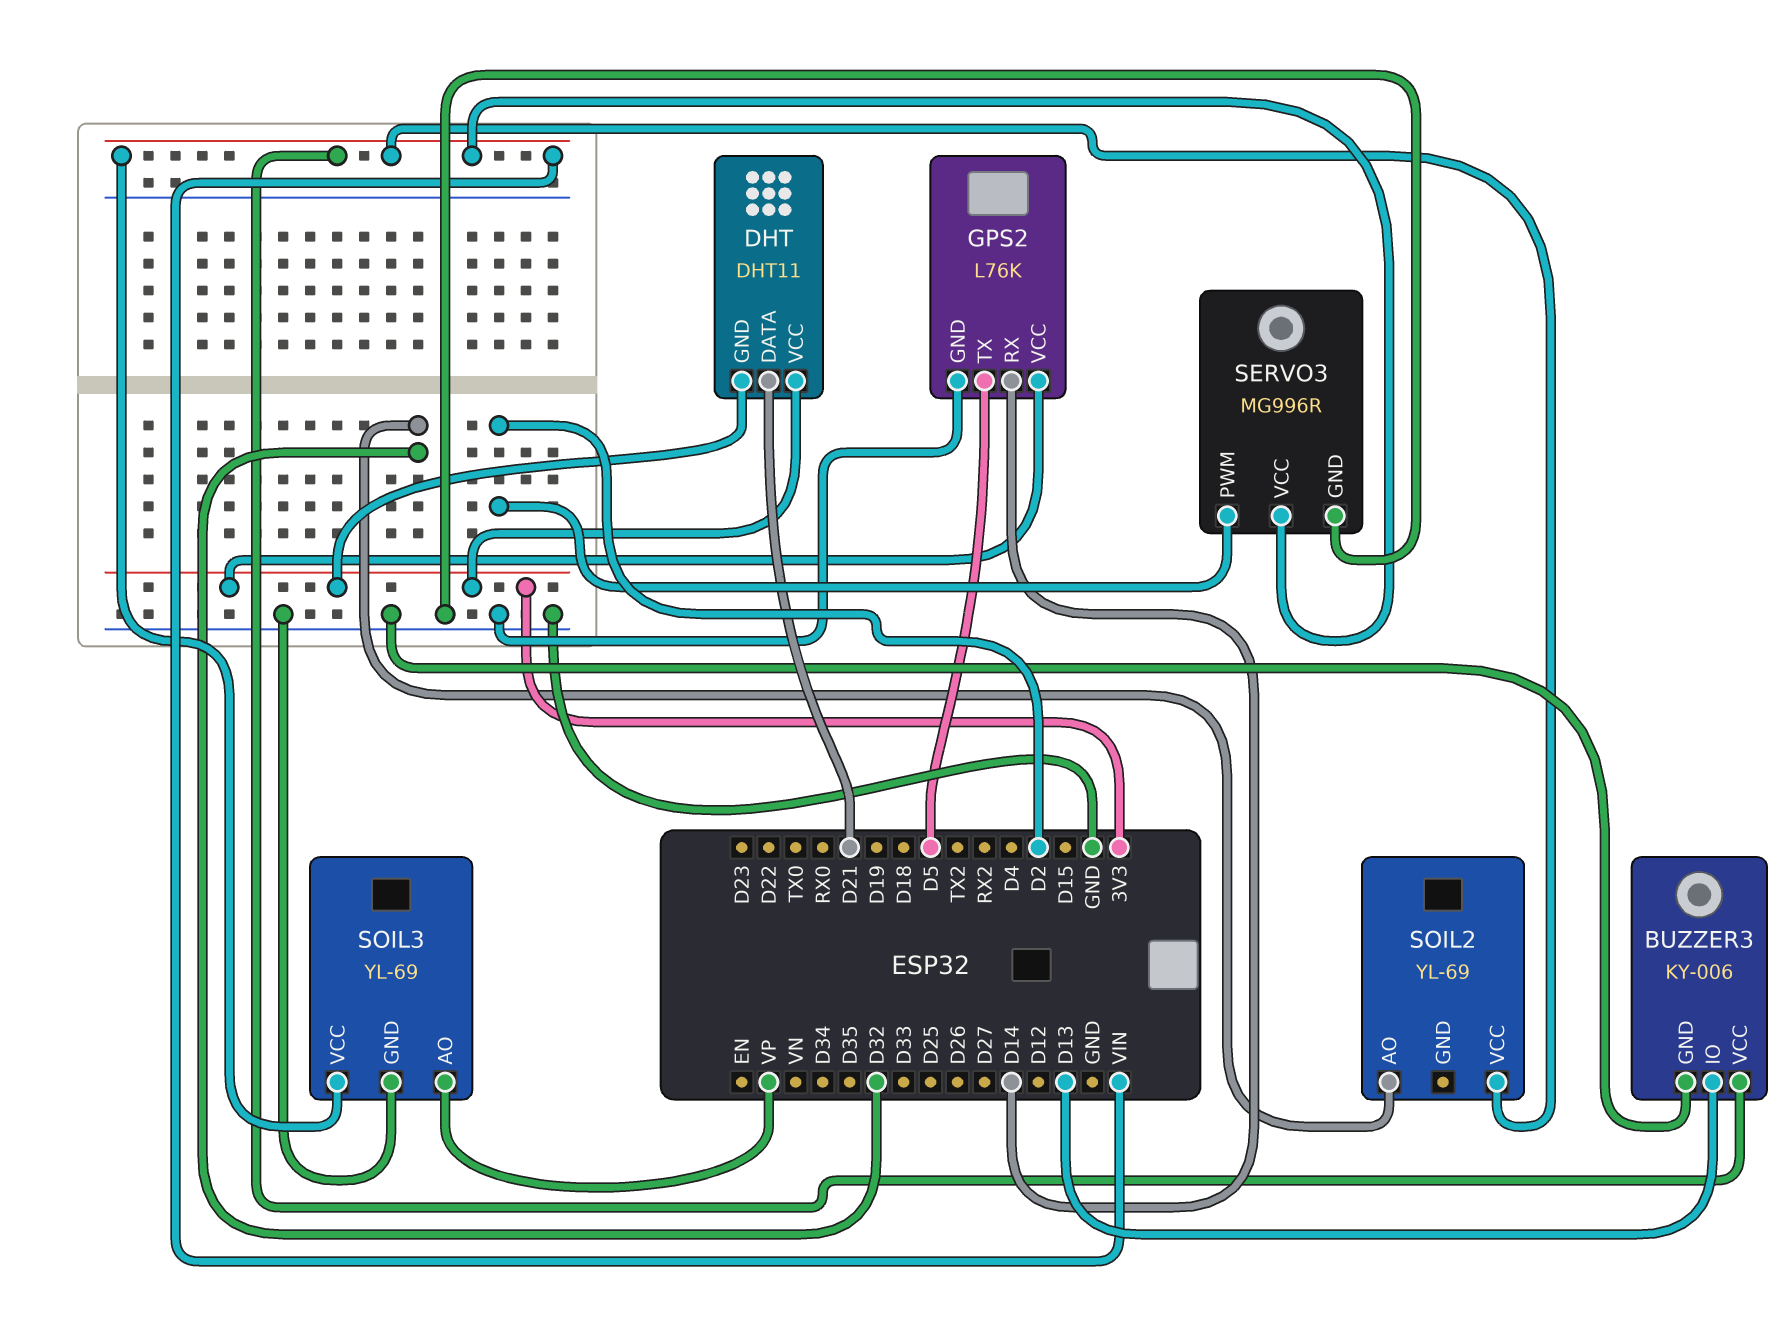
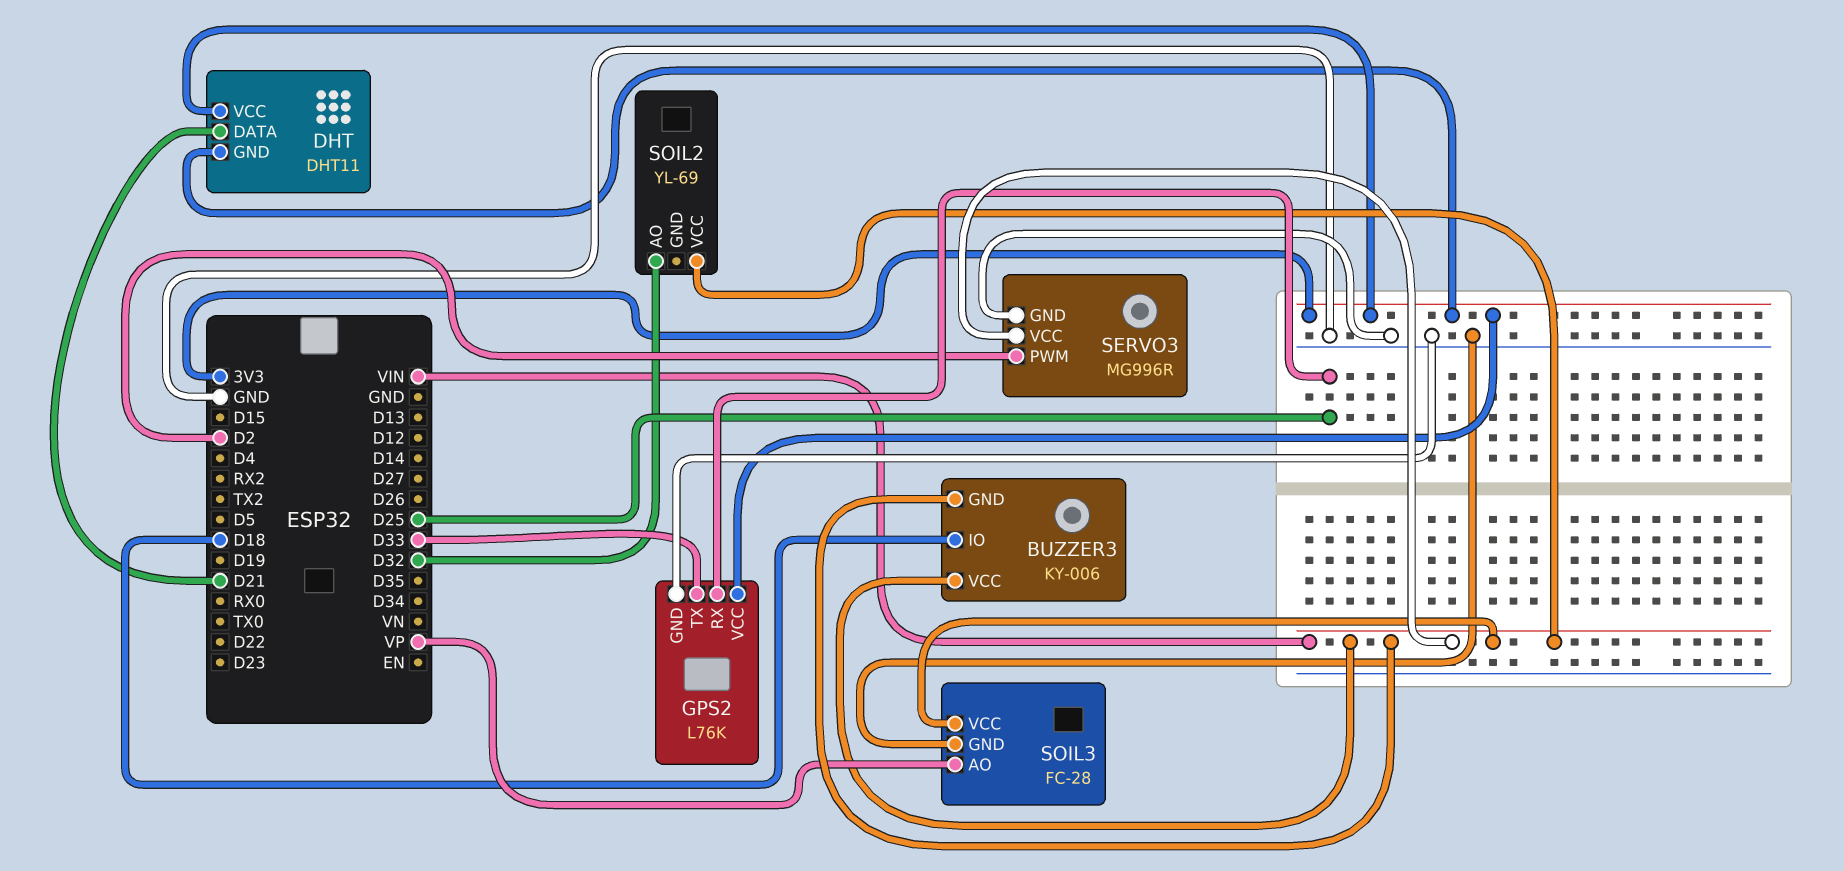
BUZZER3 pin GND: GND -> VIN
BUZZER3 pin IO: D13 -> D18
GPS2 pin RX: D14 -> D25
GPS2 pin TX: D5 -> D33
SOIL3: YL-69 -> FC-28

